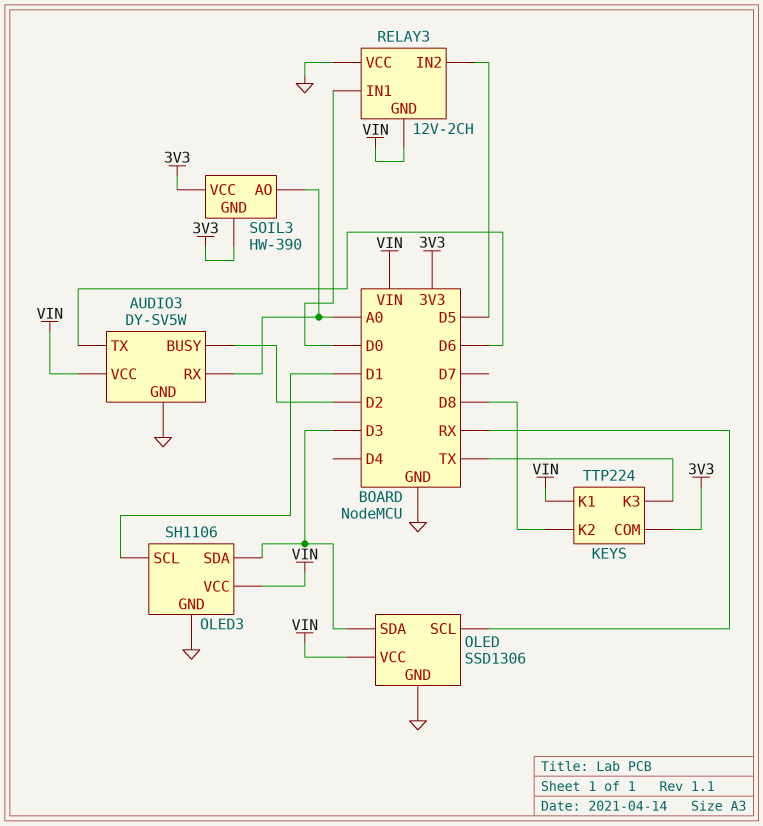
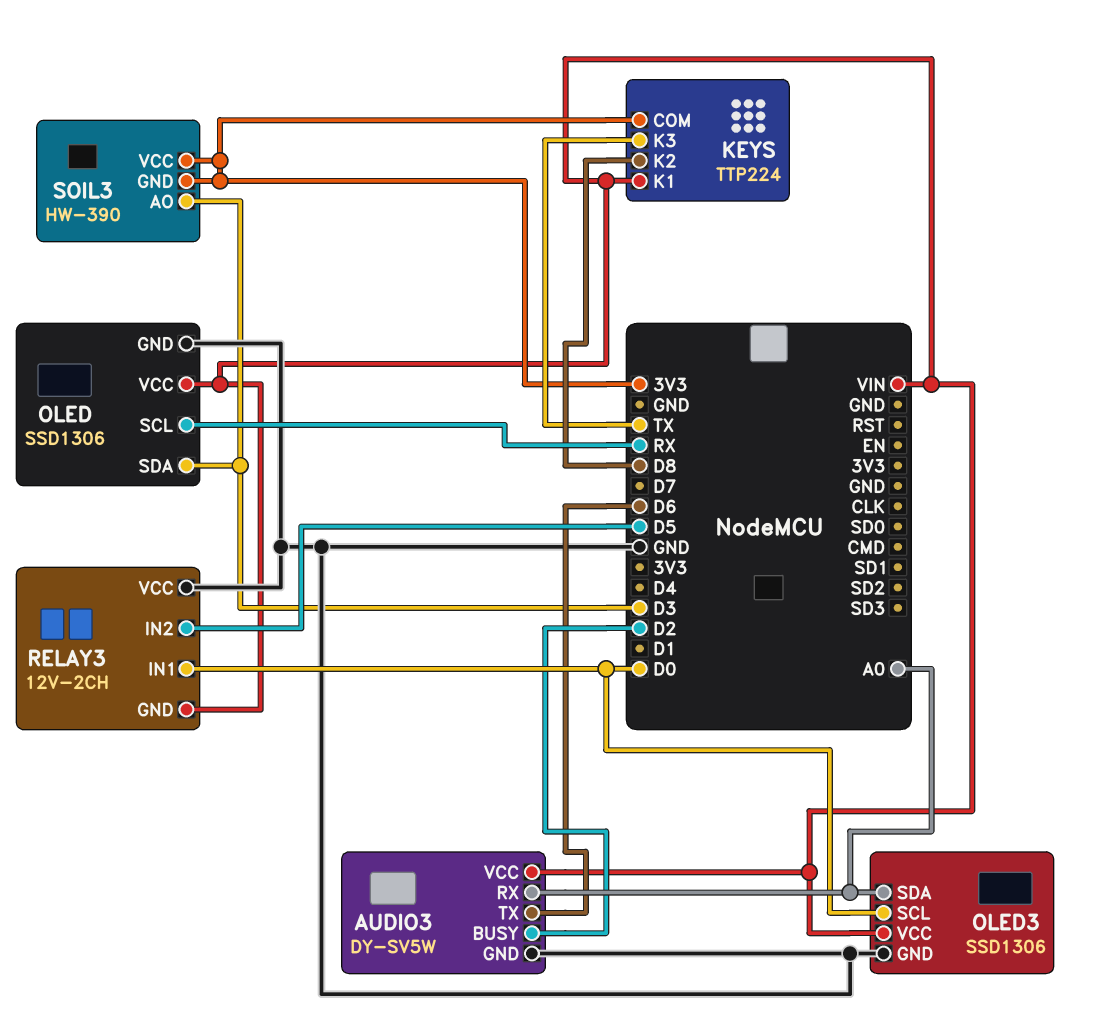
OLED3: SH1106 -> SSD1306
OLED3 pin SCL: D1 -> D0
OLED3 pin SDA: D3 -> A0
SOIL3 pin AO: A0 -> D3

